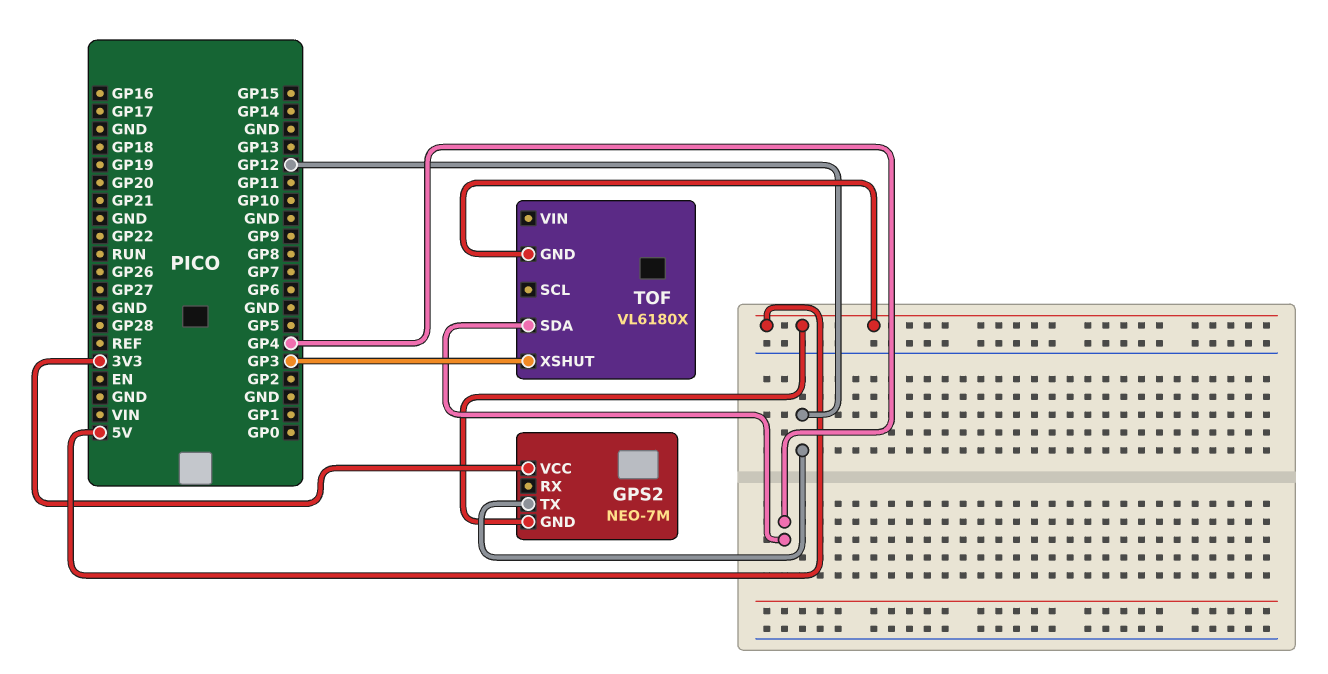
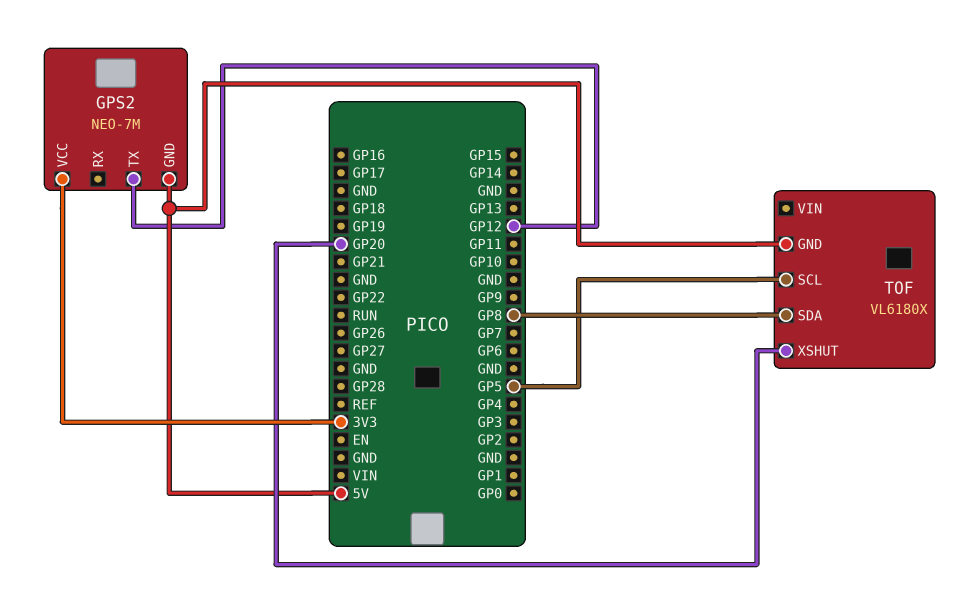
TOF pin SCL: none -> GP5
TOF pin SDA: GP4 -> GP8
TOF pin XSHUT: GP3 -> GP20

